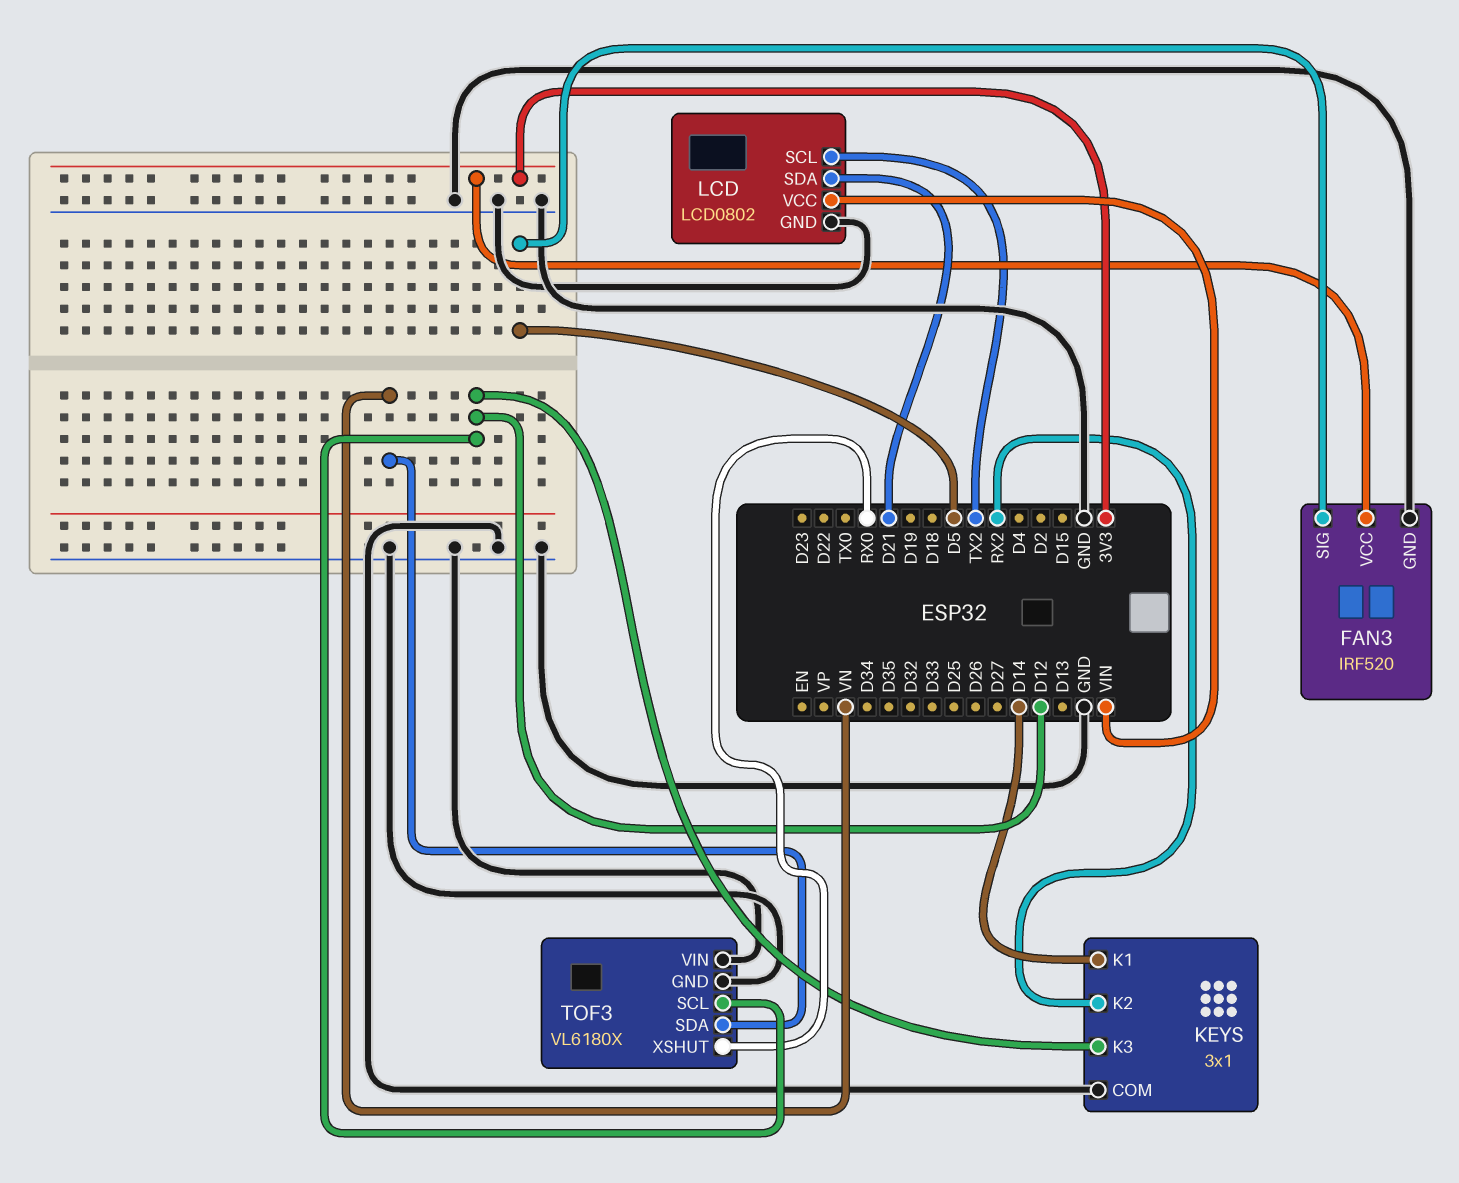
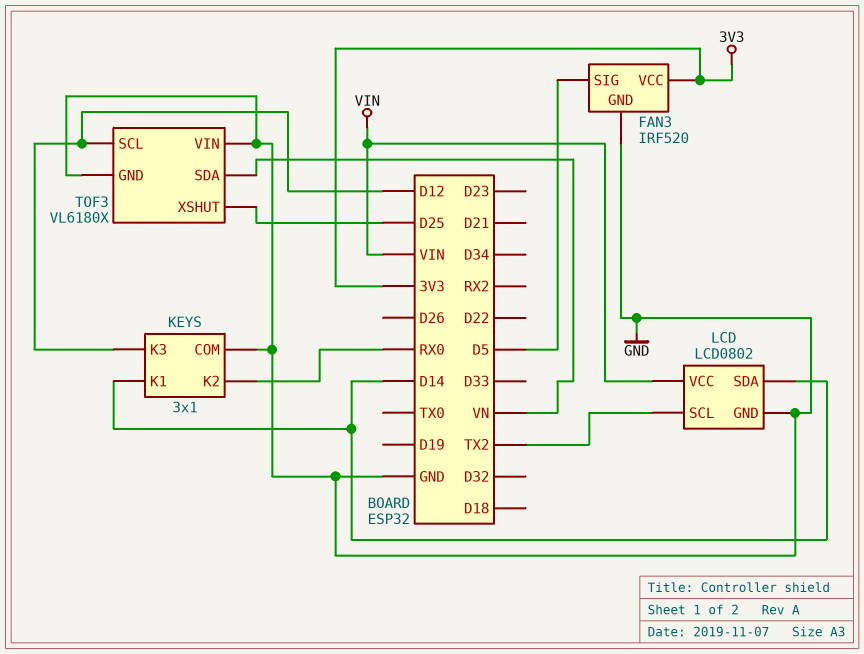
KEYS pin K2: RX2 -> RX0
LCD pin SDA: D21 -> D14
TOF3 pin XSHUT: RX0 -> D25

